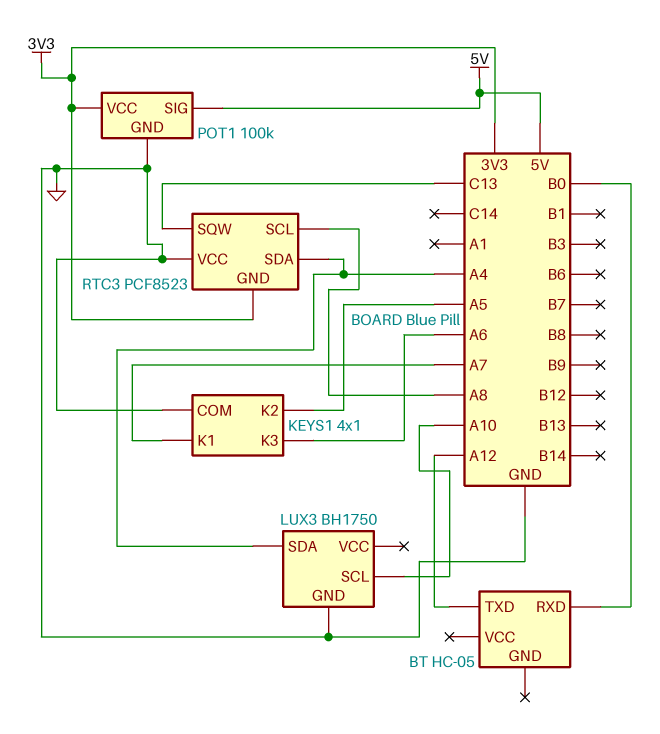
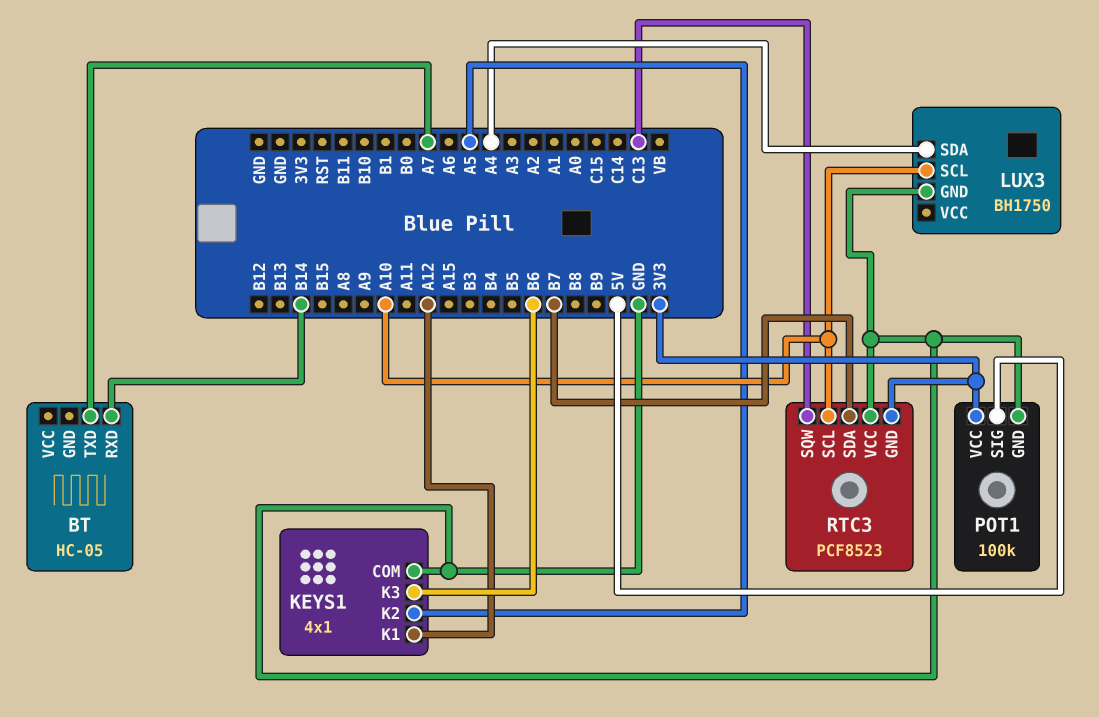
BT pin RXD: B0 -> B14
BT pin TXD: A12 -> A7
KEYS1 pin K1: A7 -> A12
KEYS1 pin K3: A6 -> B6
RTC3 pin SCL: A8 -> A10
RTC3 pin SDA: A4 -> B7

